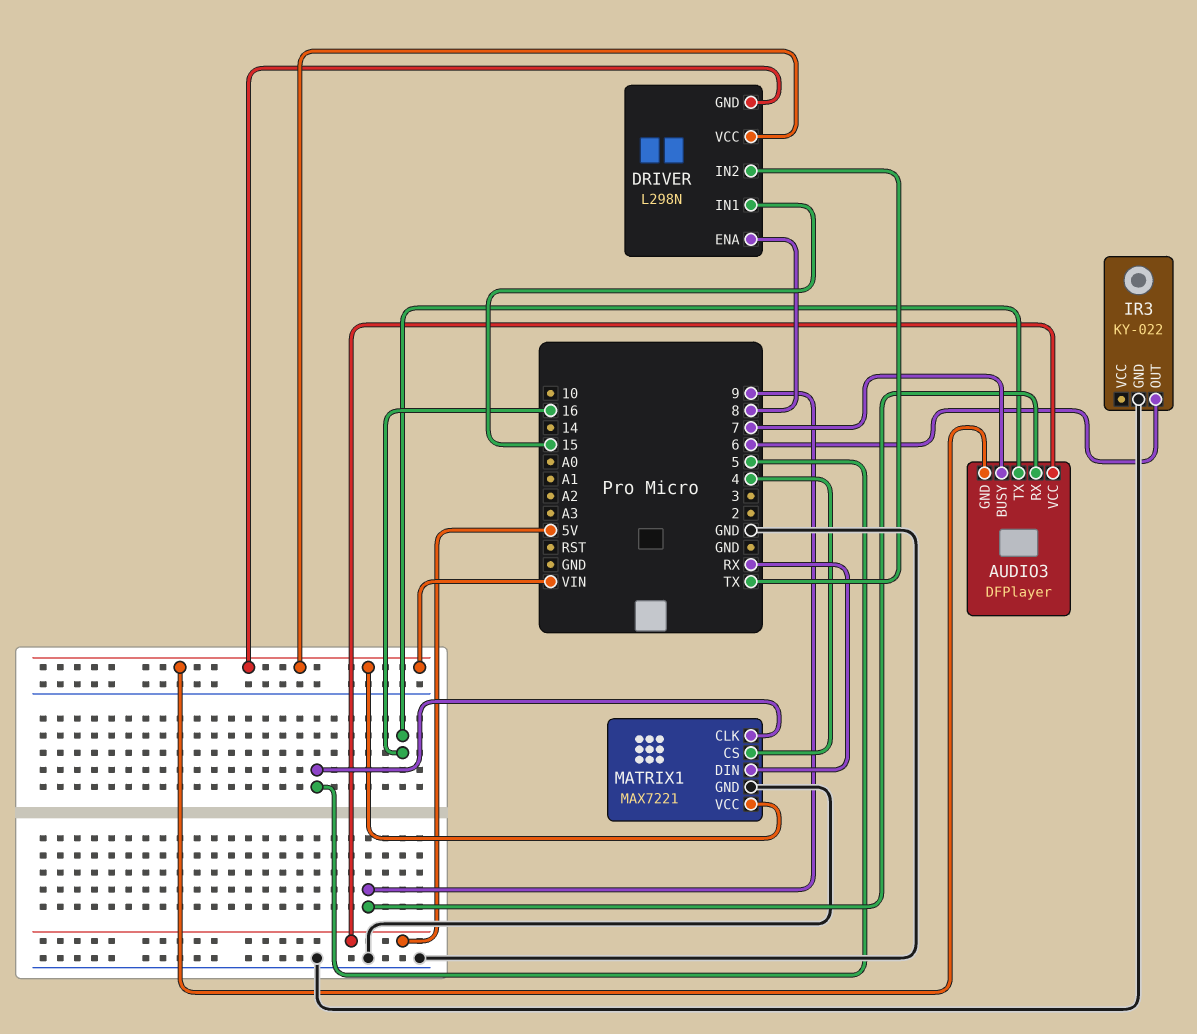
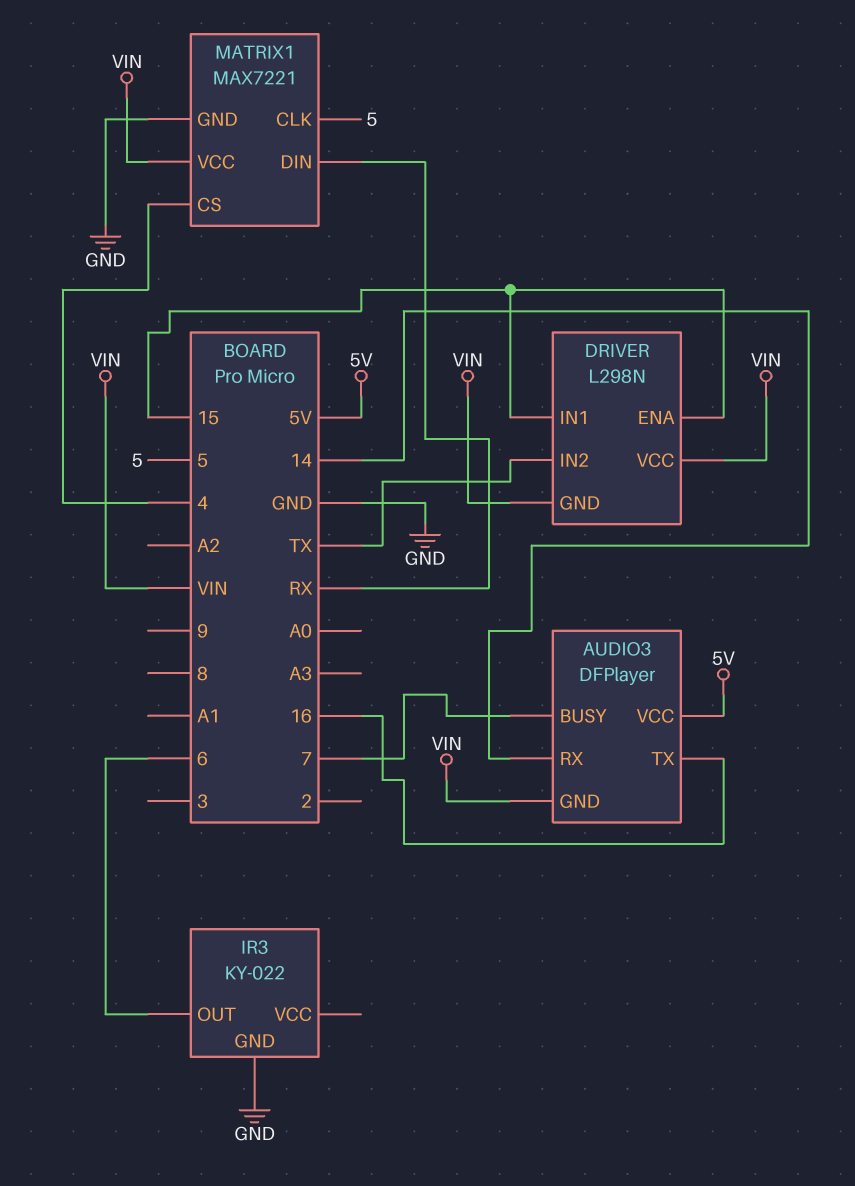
AUDIO3 pin RX: 9 -> 14
DRIVER pin ENA: 8 -> 15

